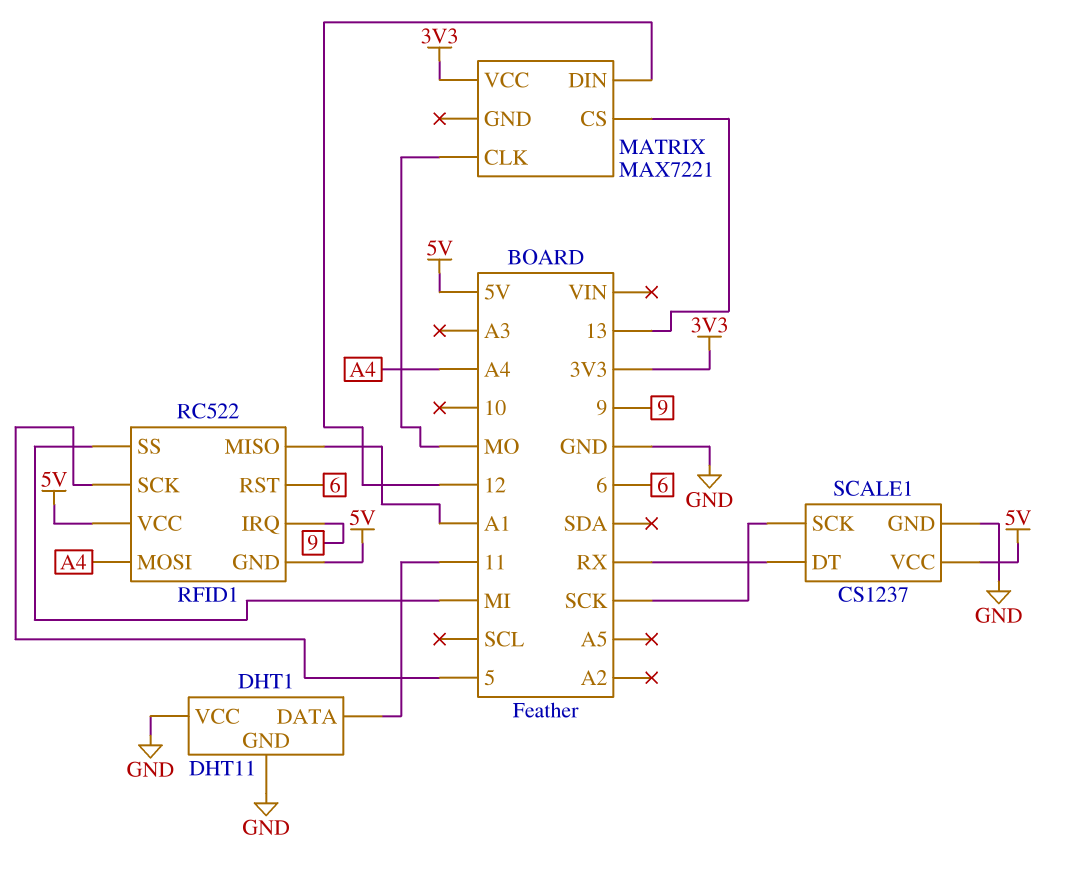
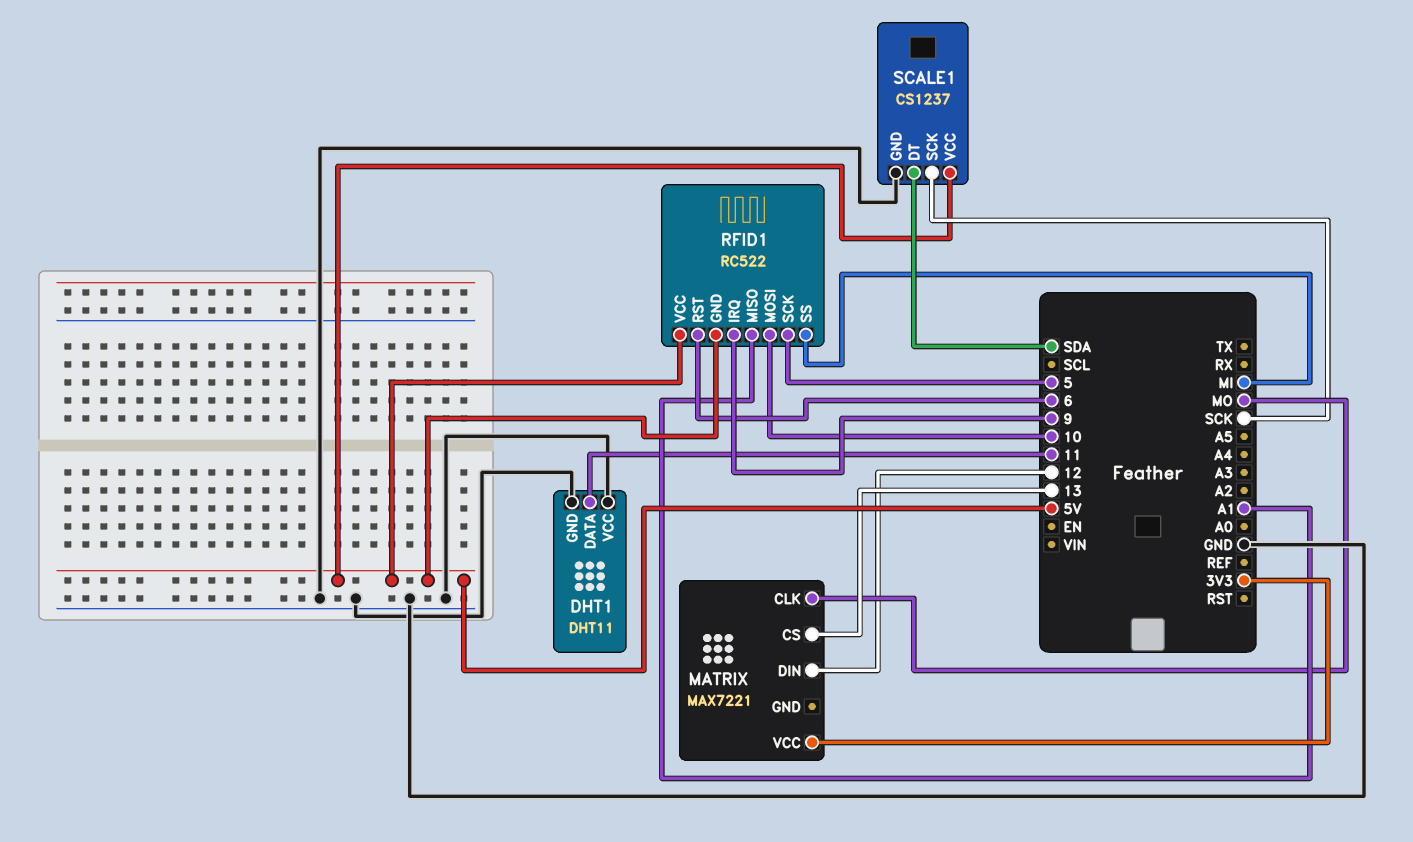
RFID1 pin MOSI: A4 -> 10
SCALE1 pin DT: RX -> SDA

